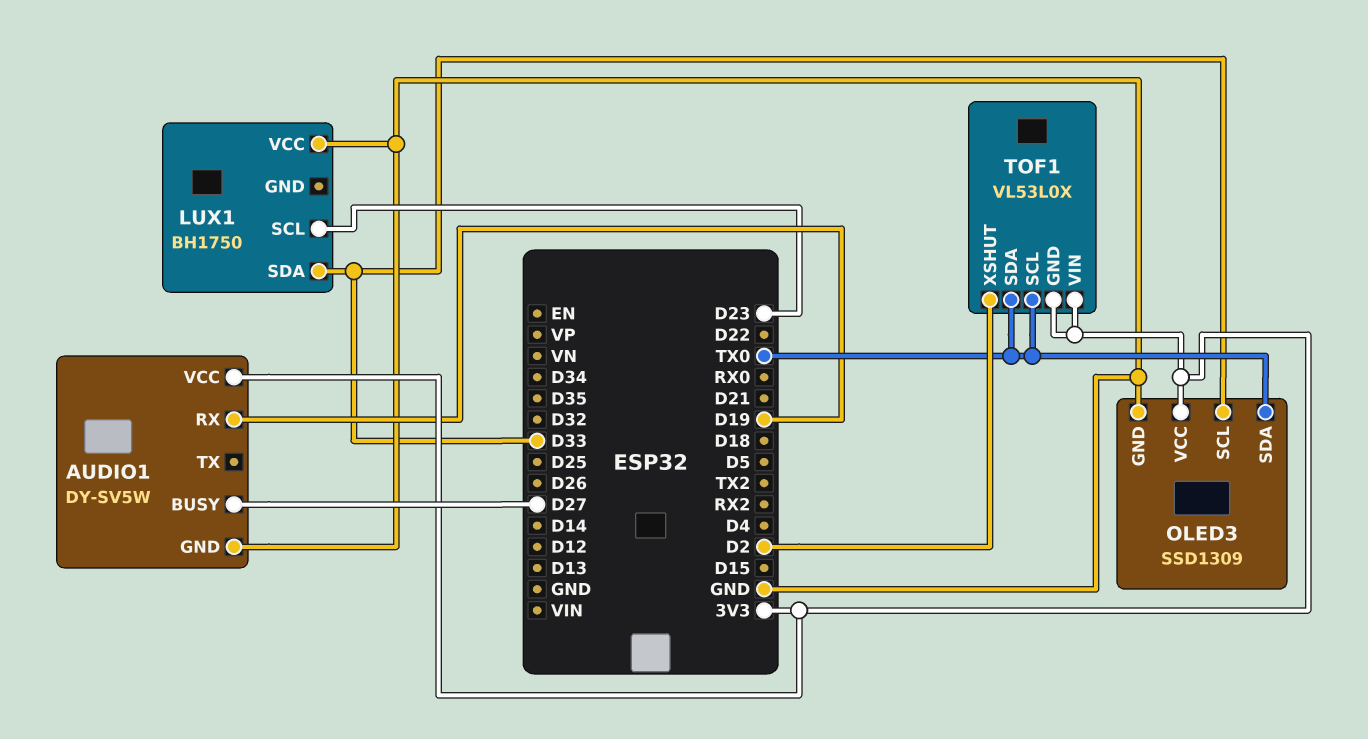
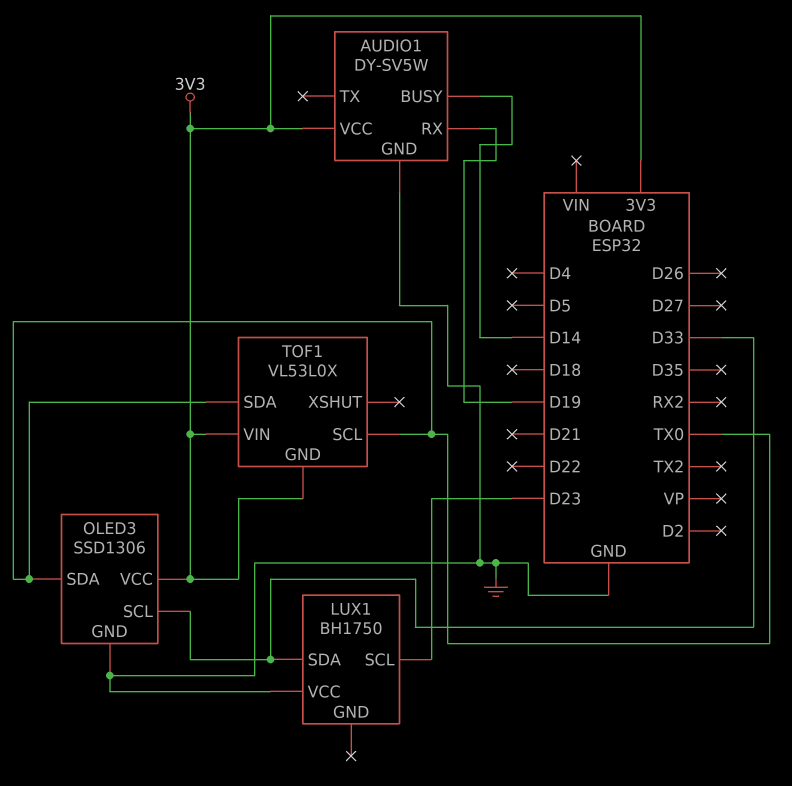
AUDIO1 pin BUSY: D27 -> D14
OLED3: SSD1309 -> SSD1306
TOF1 pin XSHUT: D2 -> none

